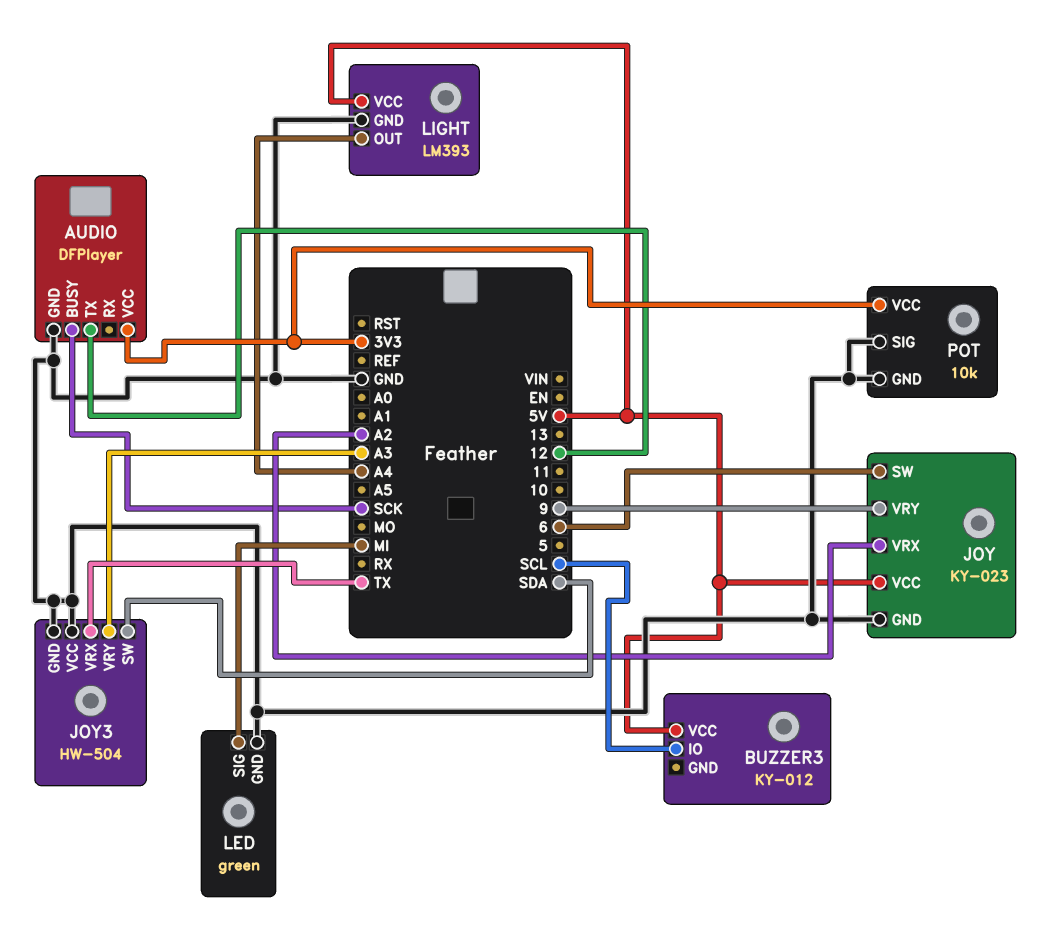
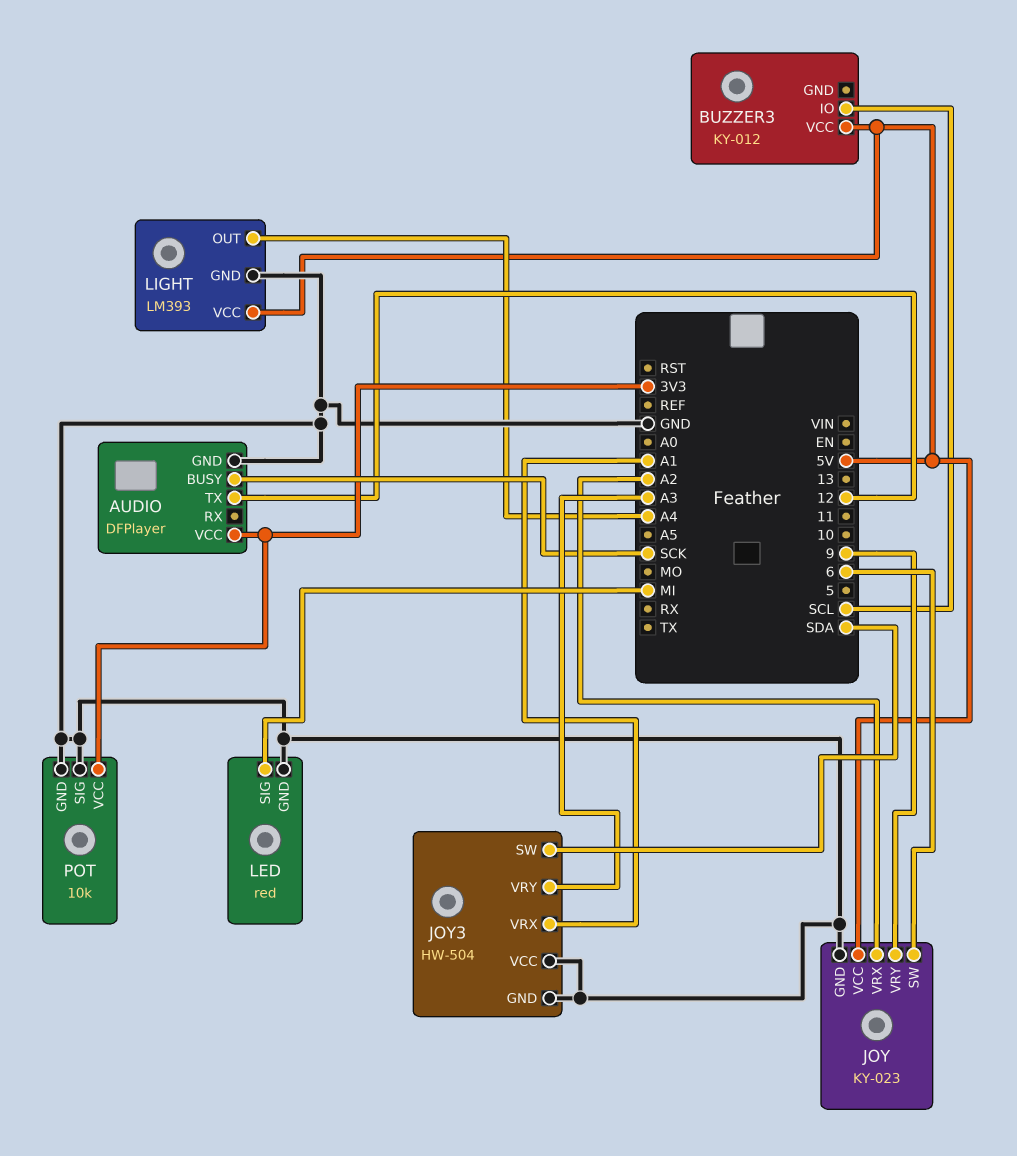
JOY3 pin VRX: TX -> A1
LED: green -> red

